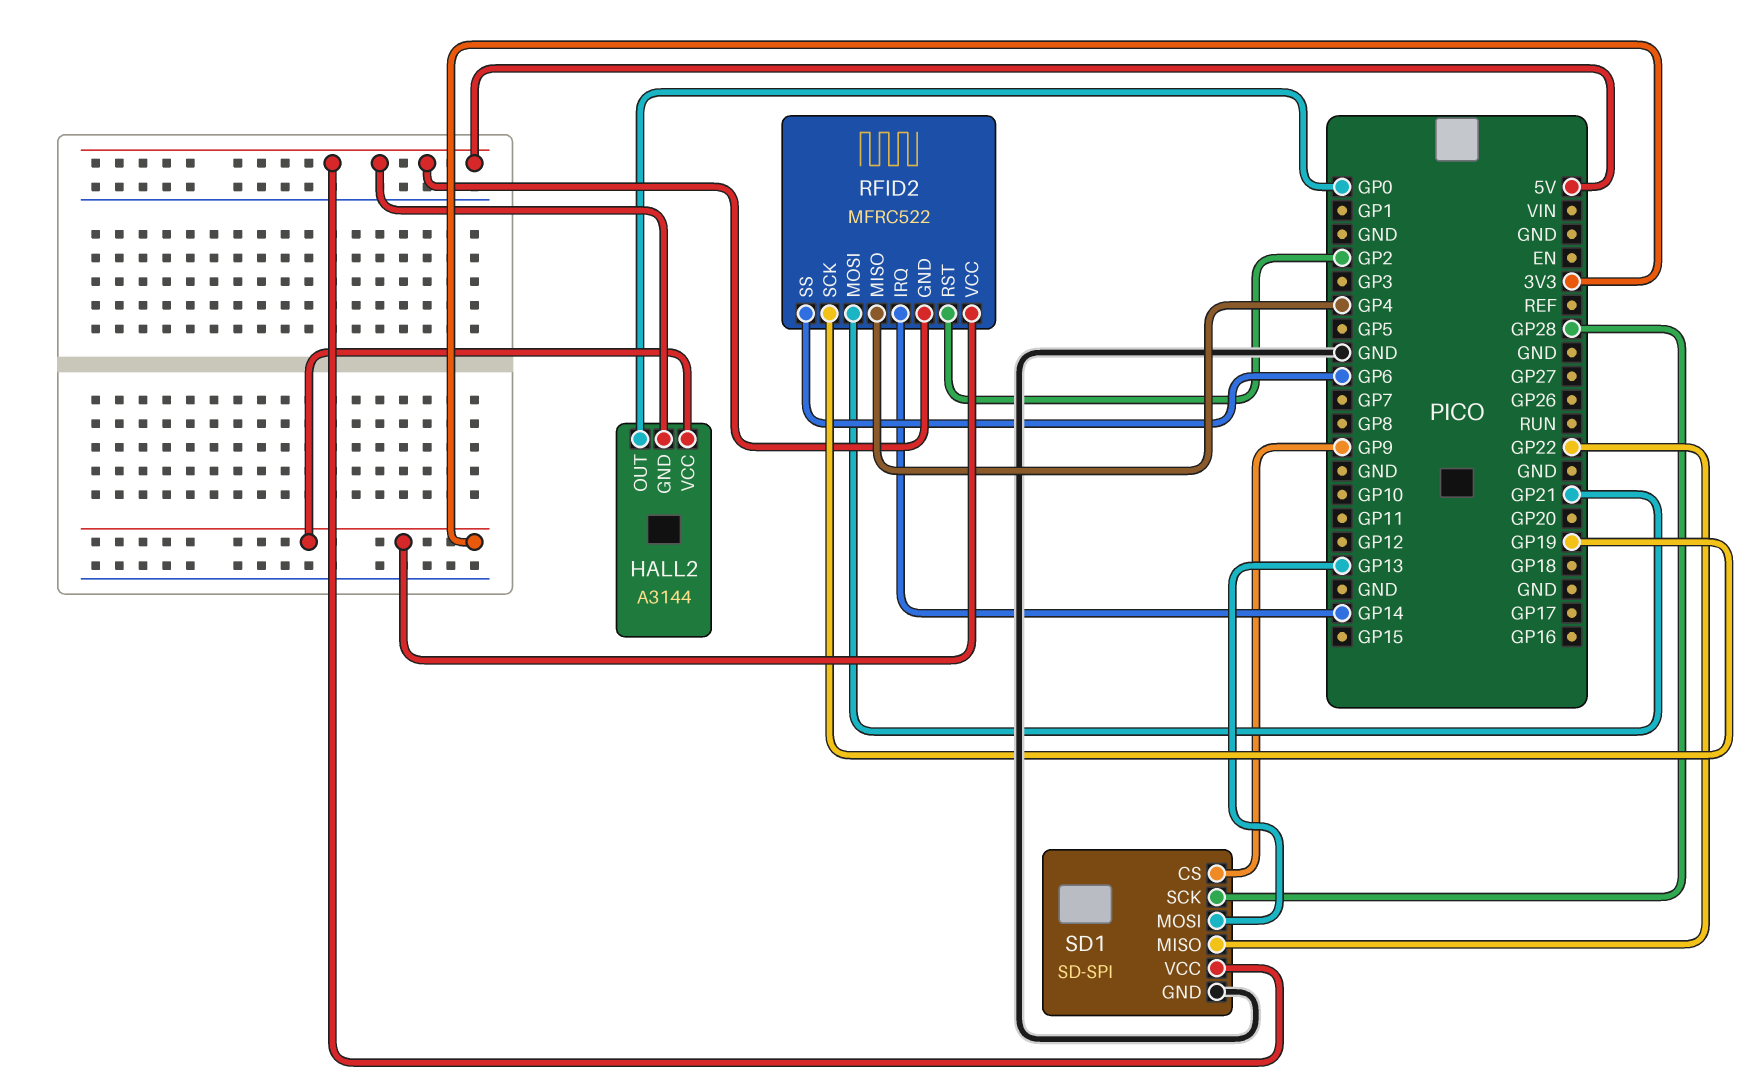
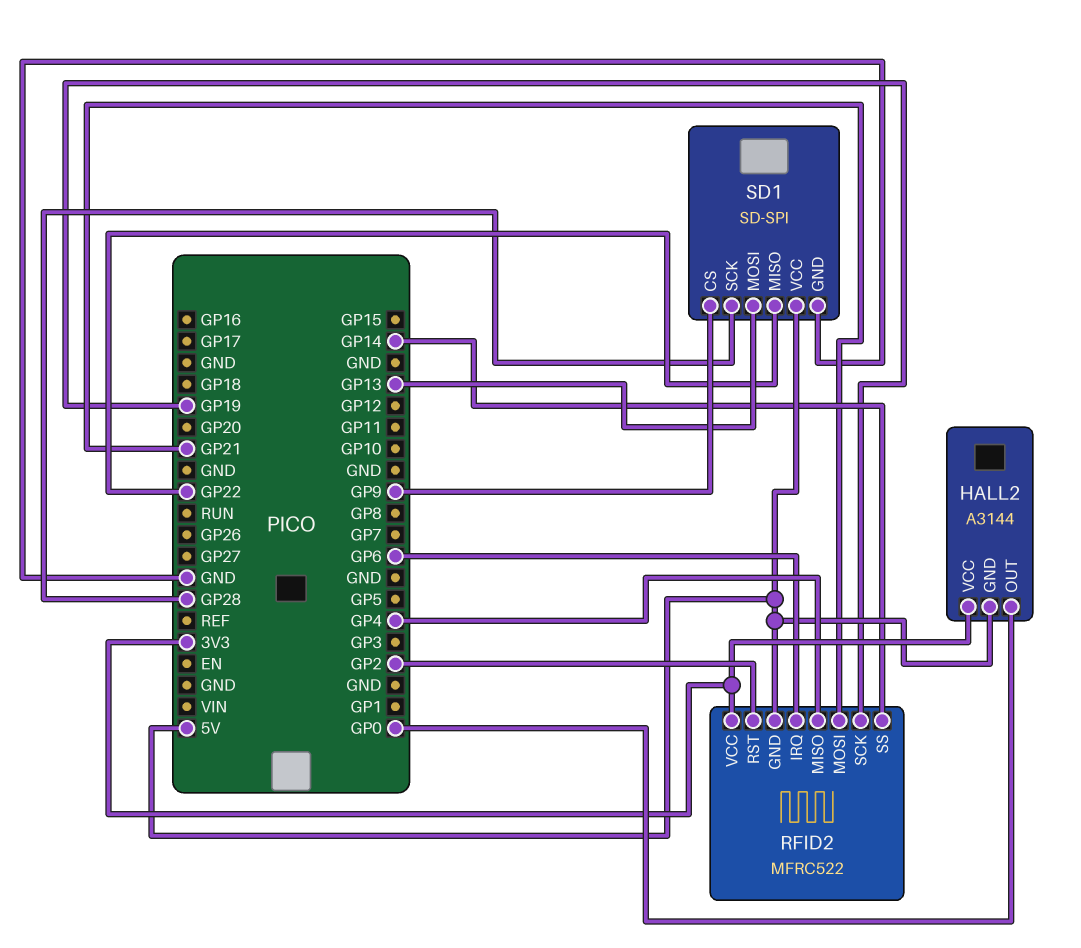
RFID2 pin IRQ: GP14 -> GP6
RFID2 pin SS: GP6 -> GP14

